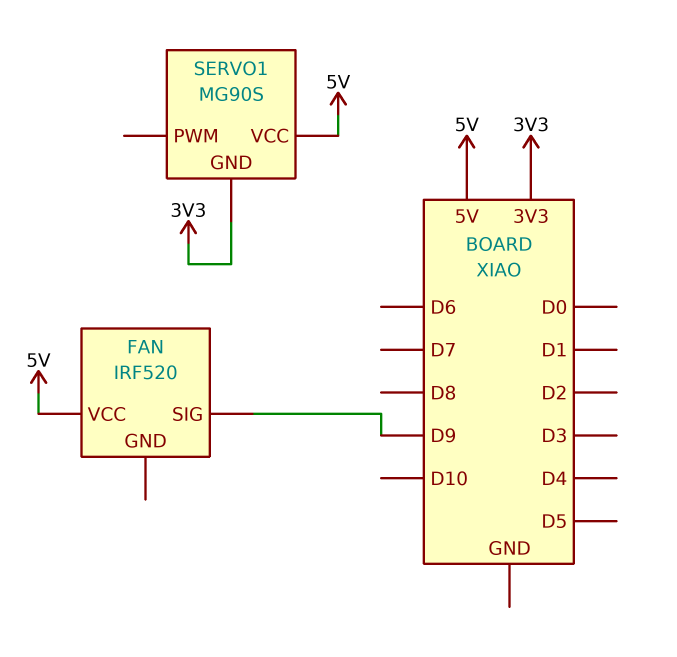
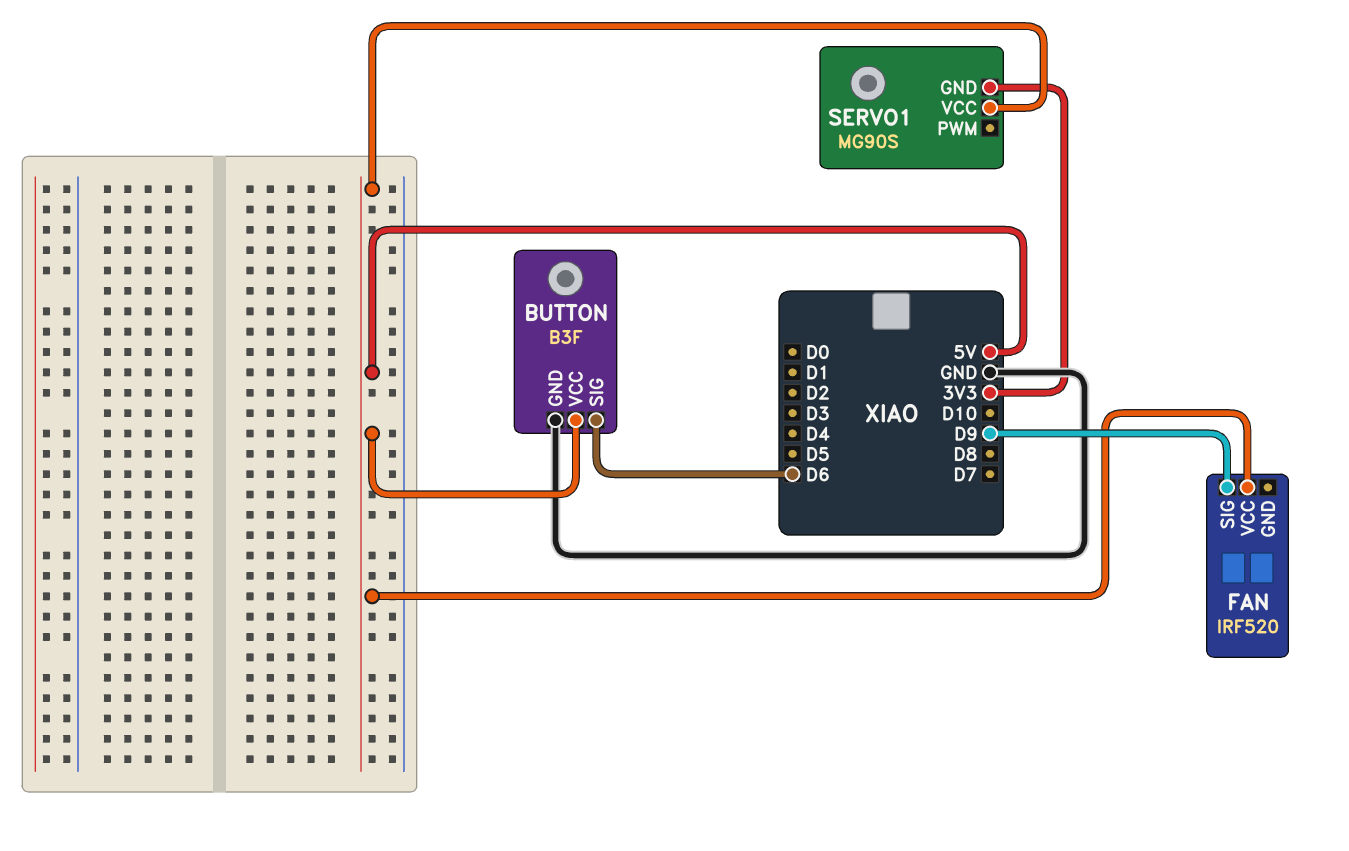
BUTTON: none -> B3F
BUTTON pin GND: none -> GND
BUTTON pin SIG: none -> D6
BUTTON pin VCC: none -> 5V

